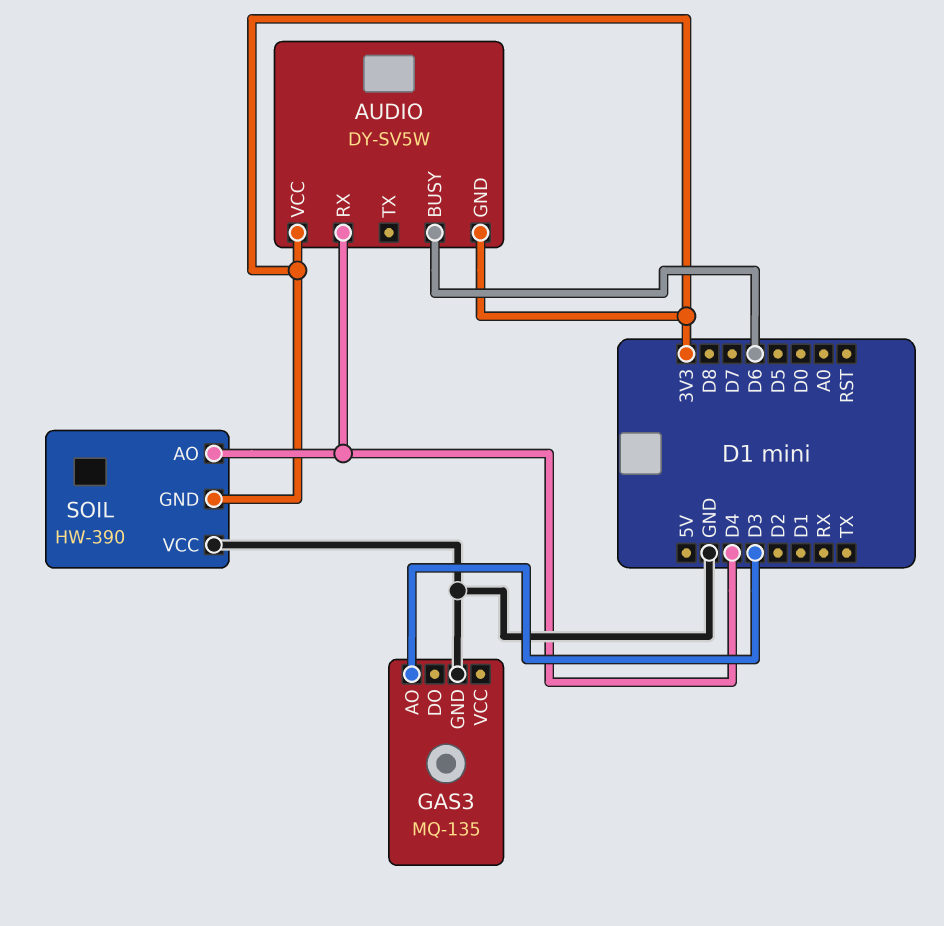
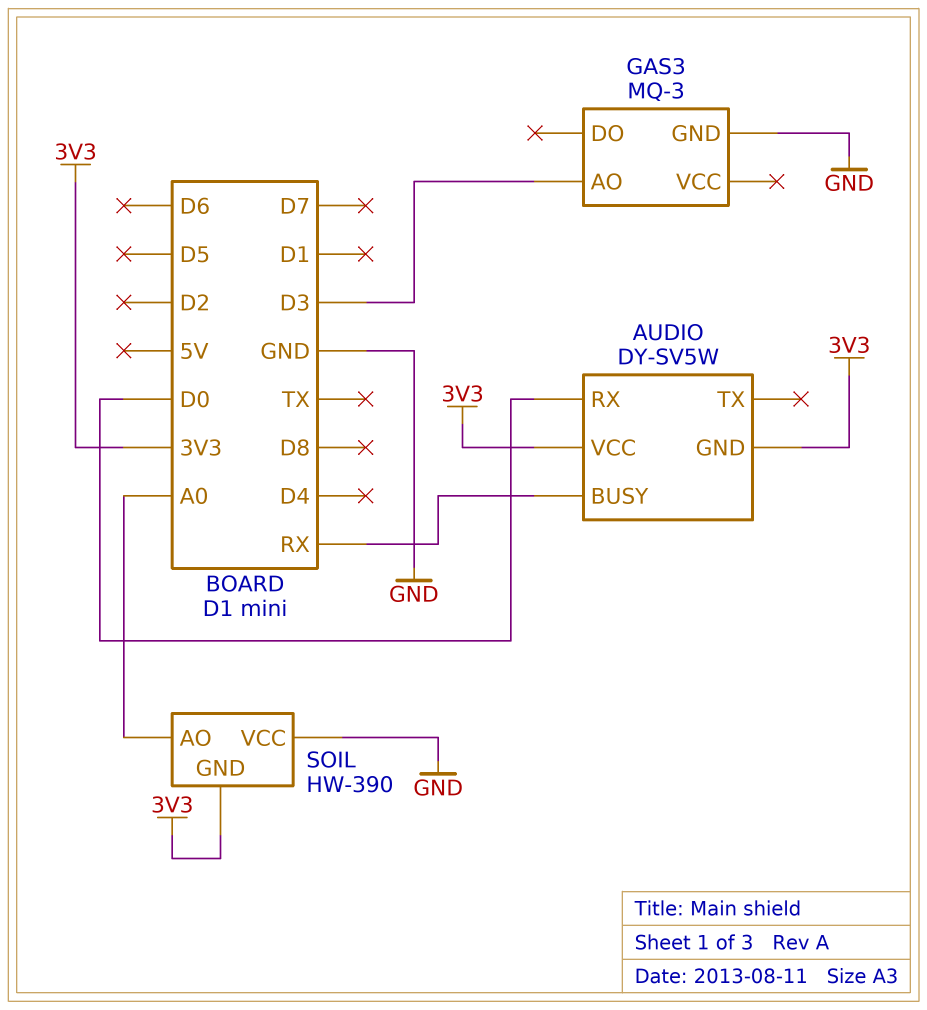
AUDIO pin BUSY: D6 -> RX
AUDIO pin RX: D4 -> D0
GAS3: MQ-135 -> MQ-3
SOIL pin AO: D4 -> A0

